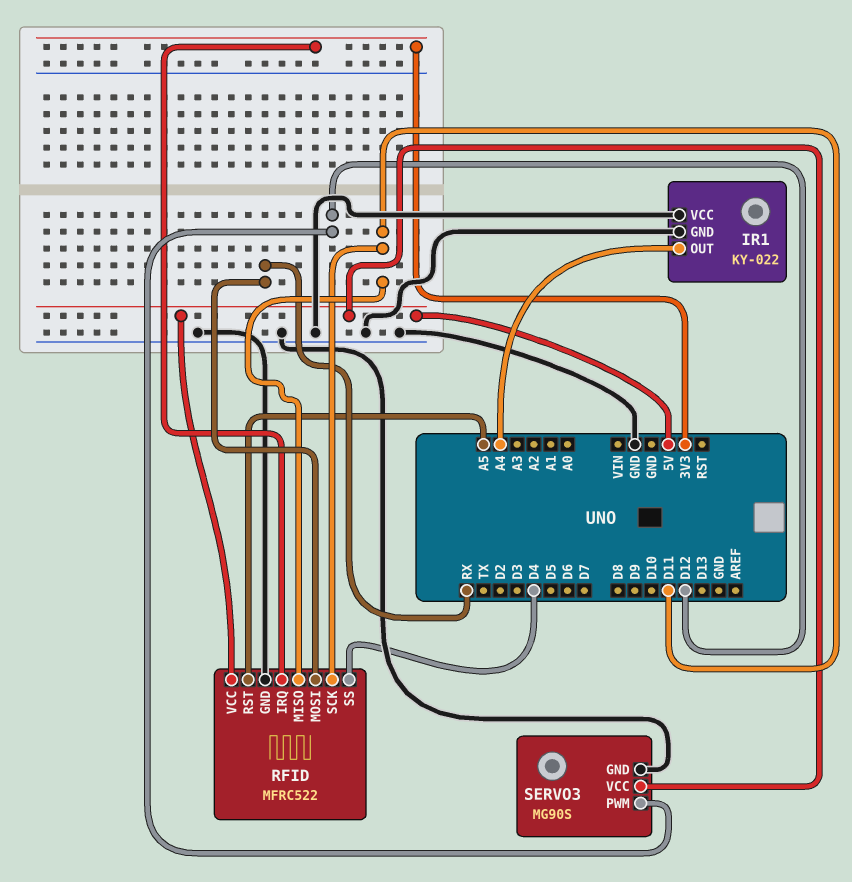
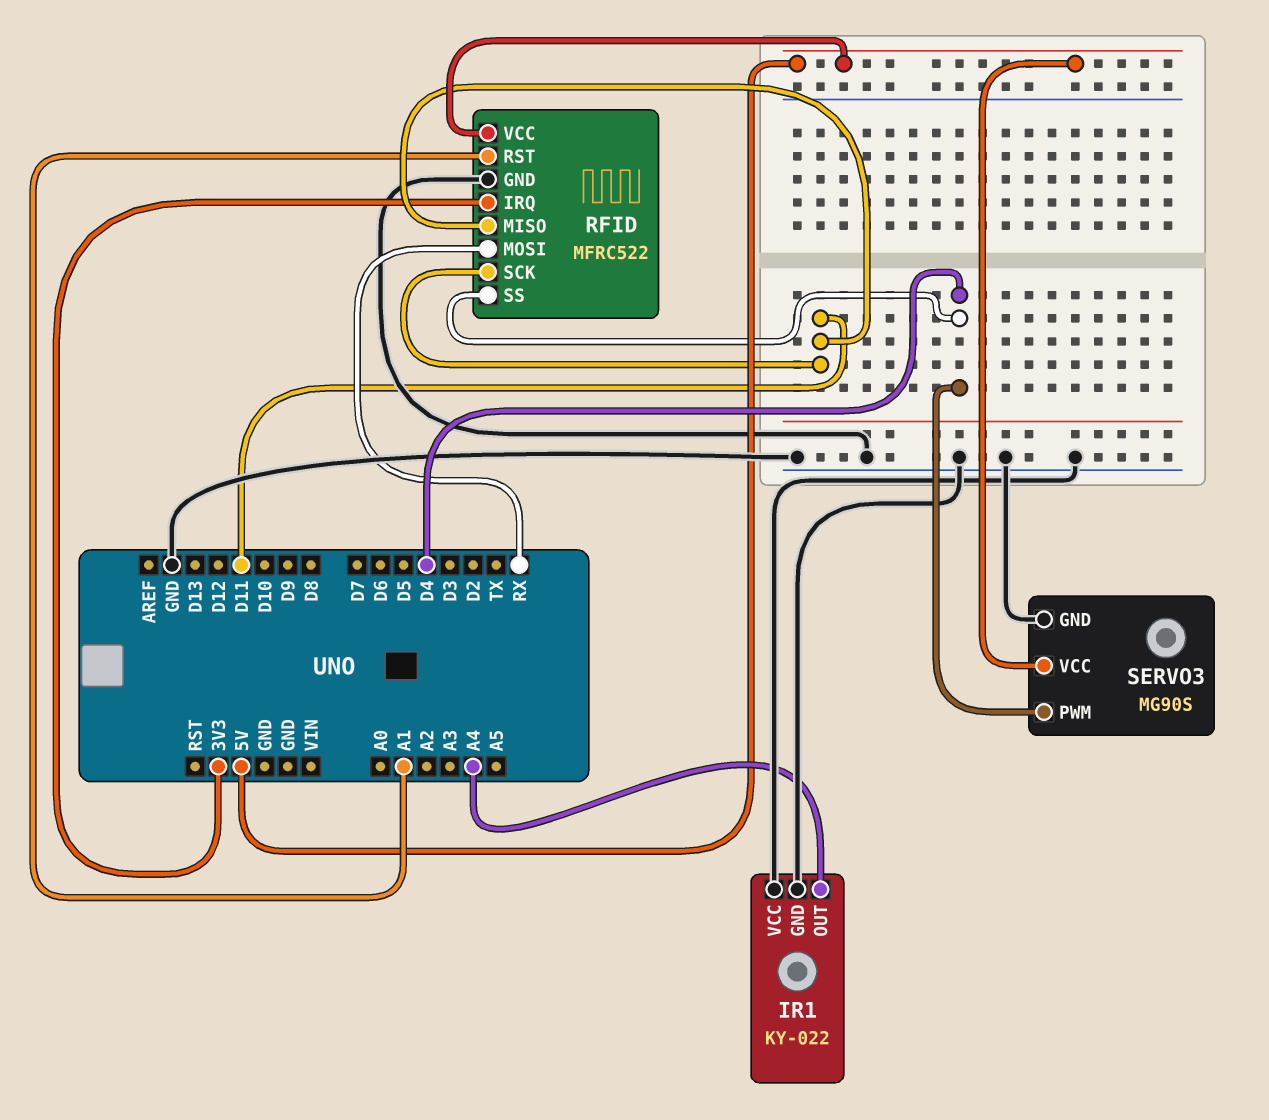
RFID pin RST: A5 -> A1
SERVO3 pin PWM: D12 -> D4

